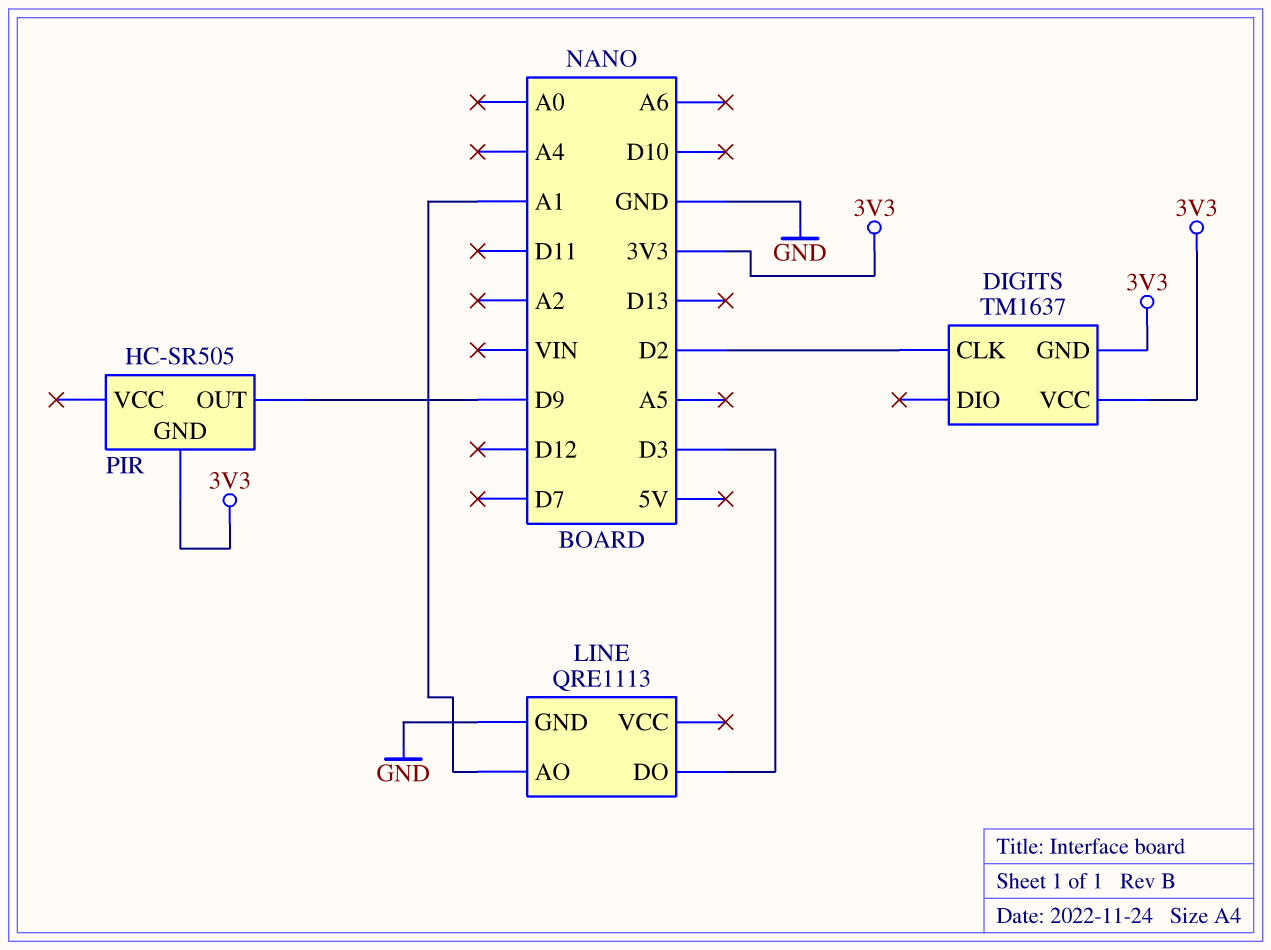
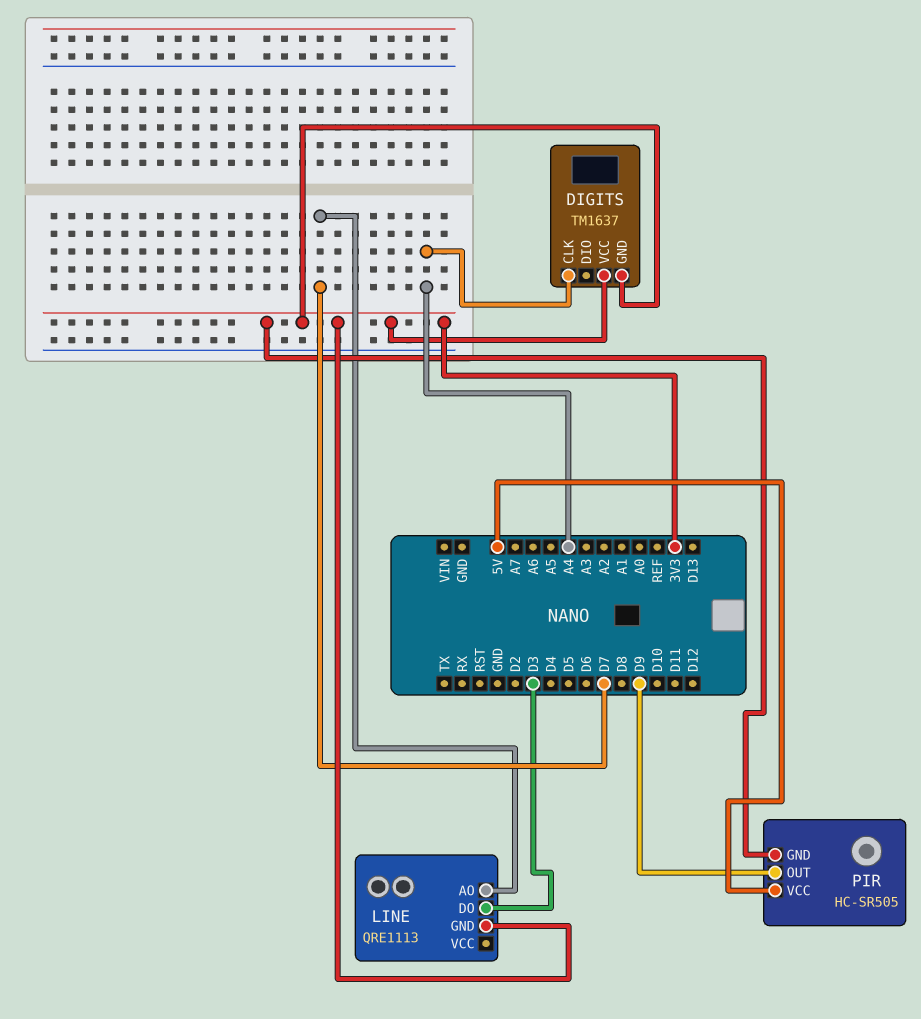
DIGITS pin CLK: D2 -> A4
LINE pin AO: A1 -> D7
LINE pin GND: GND -> 3V3
PIR pin VCC: none -> 5V

